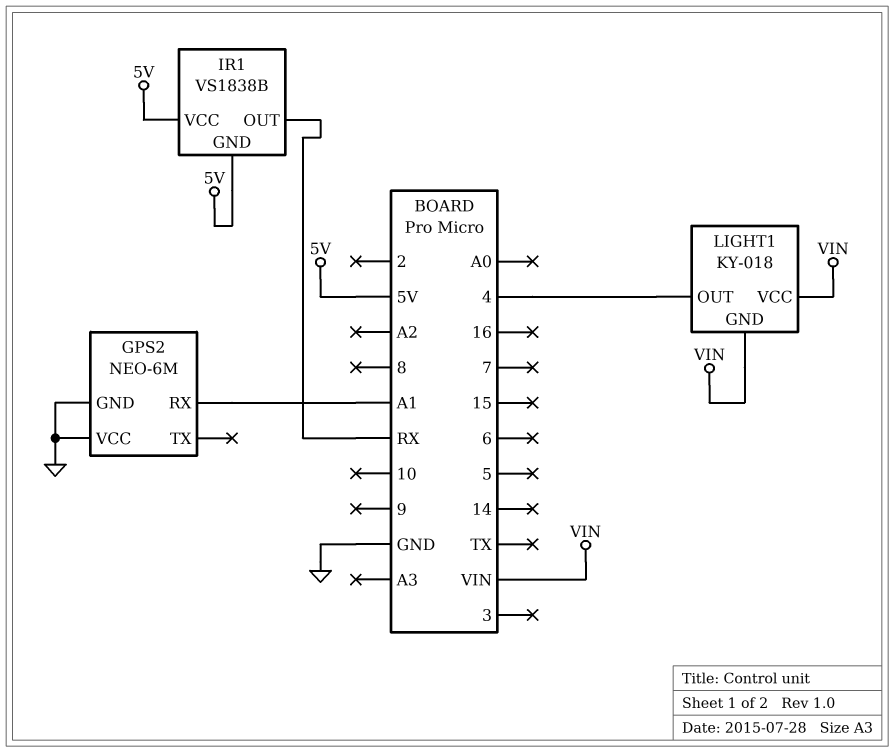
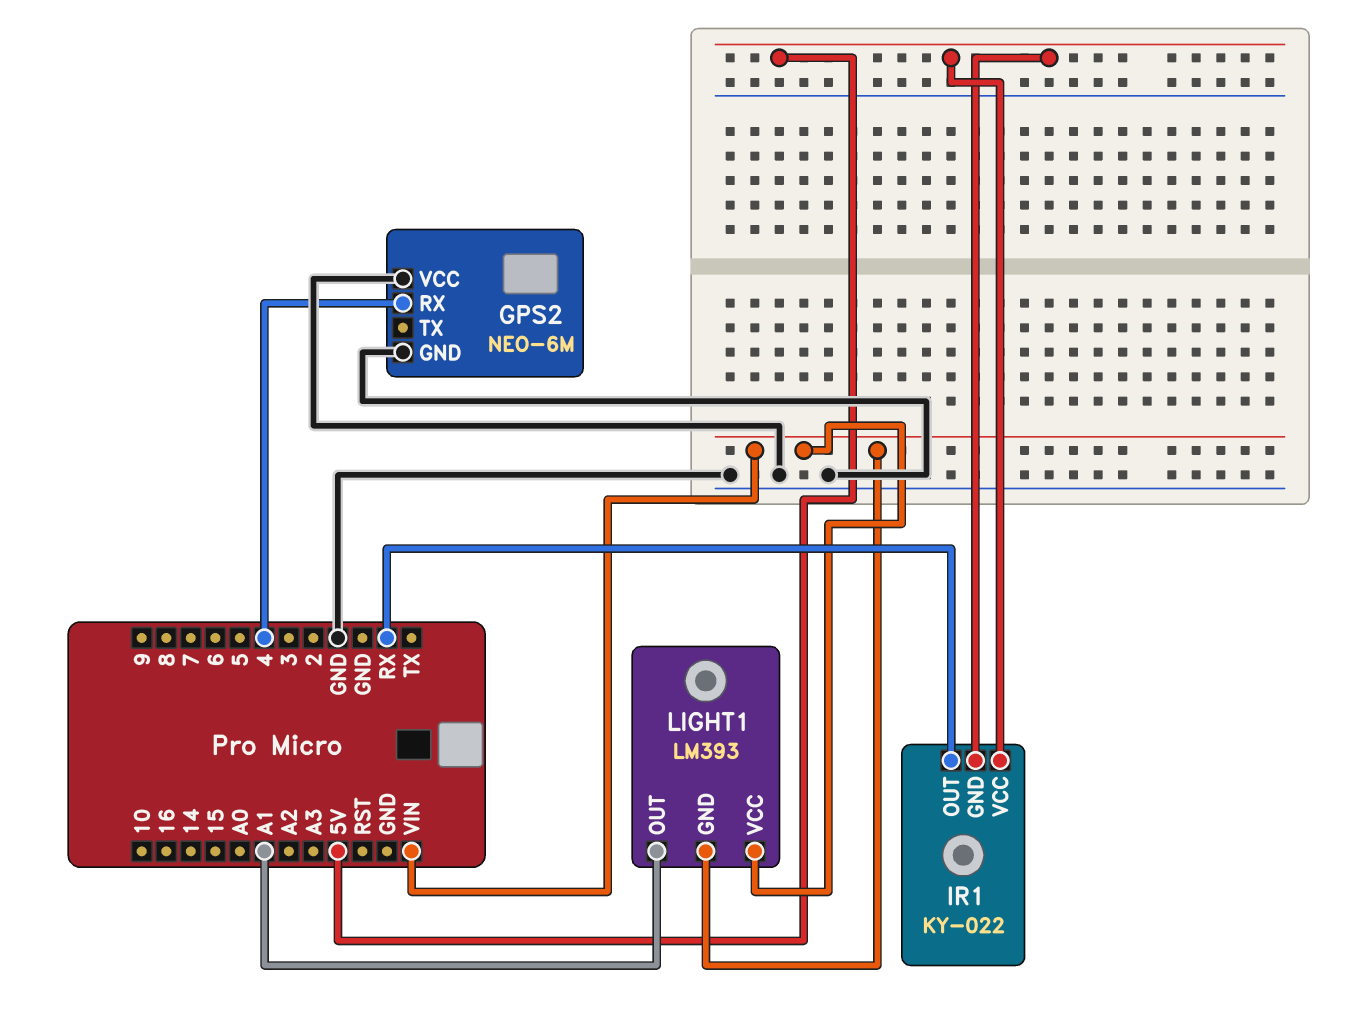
GPS2 pin RX: A1 -> 4
IR1: VS1838B -> KY-022
LIGHT1: KY-018 -> LM393
LIGHT1 pin OUT: 4 -> A1

